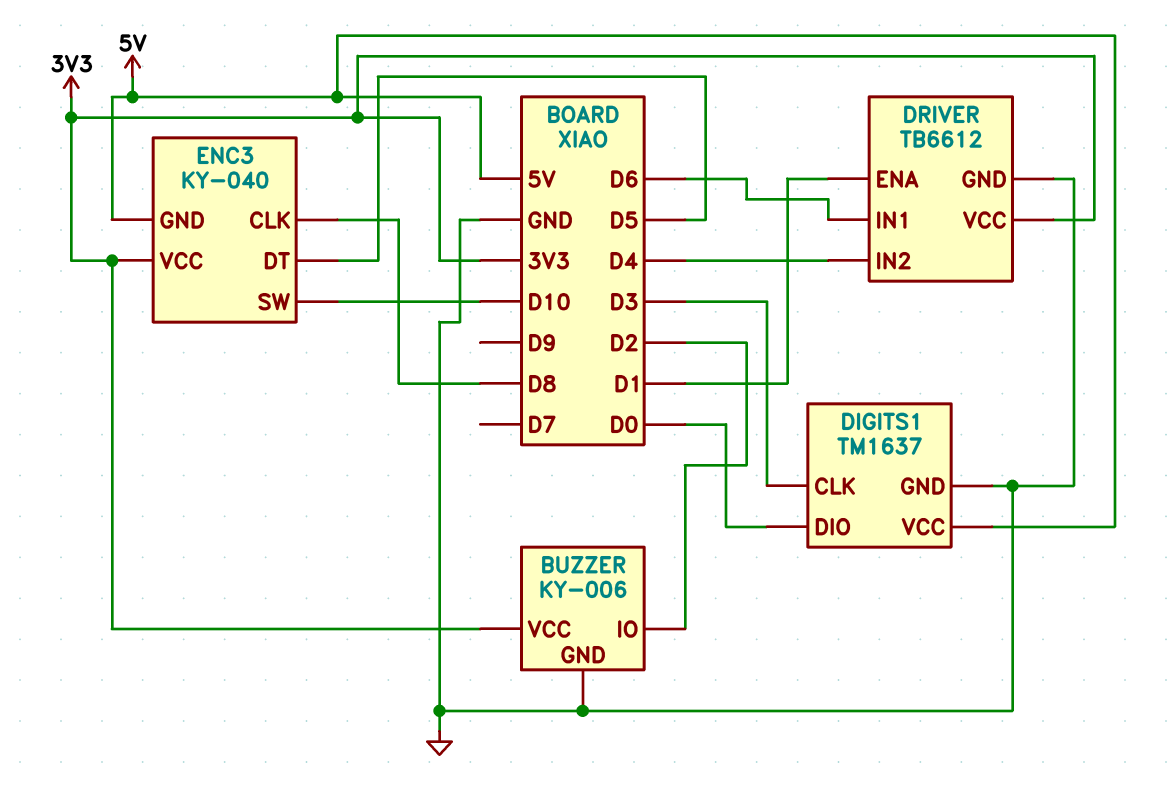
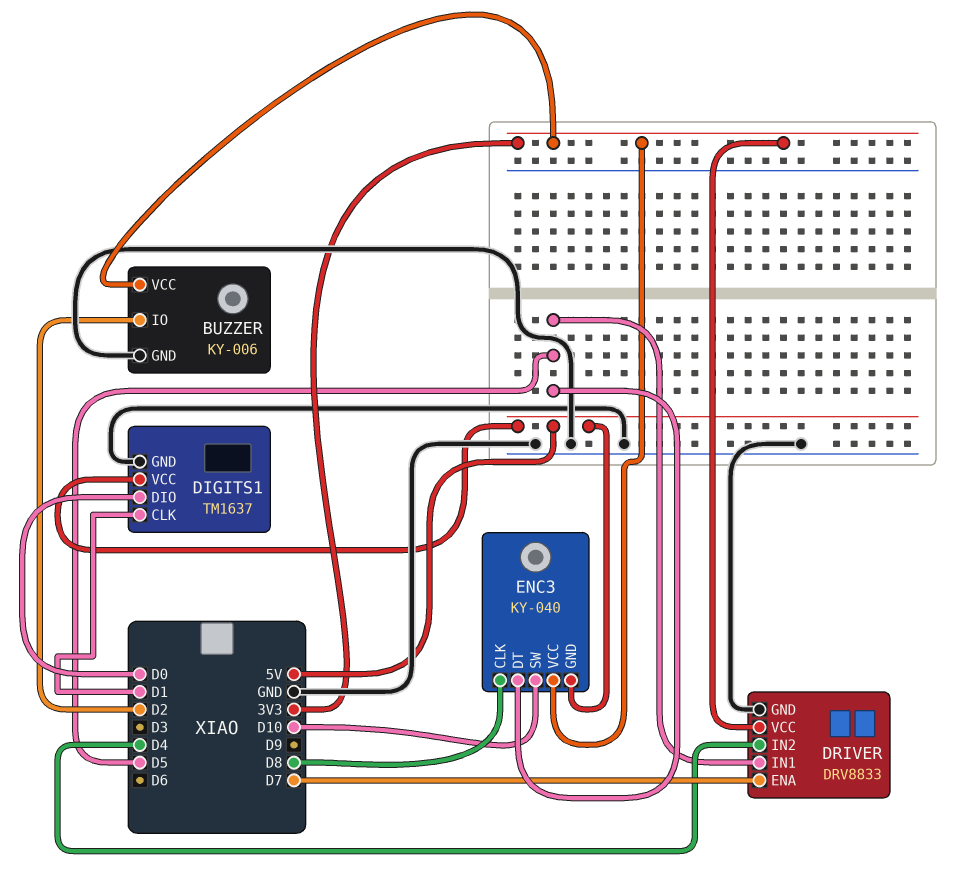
DIGITS1 pin CLK: D3 -> D1
DRIVER: TB6612 -> DRV8833
DRIVER pin ENA: D1 -> D7
DRIVER pin IN1: D6 -> D5

